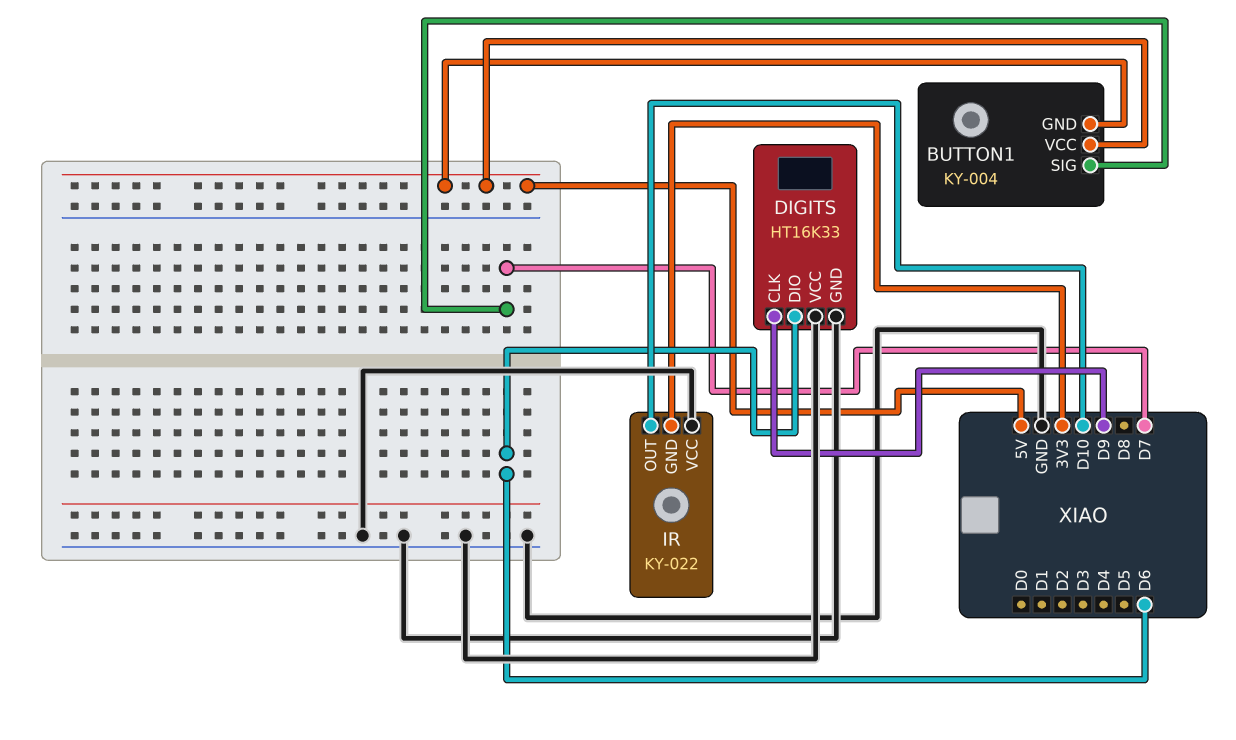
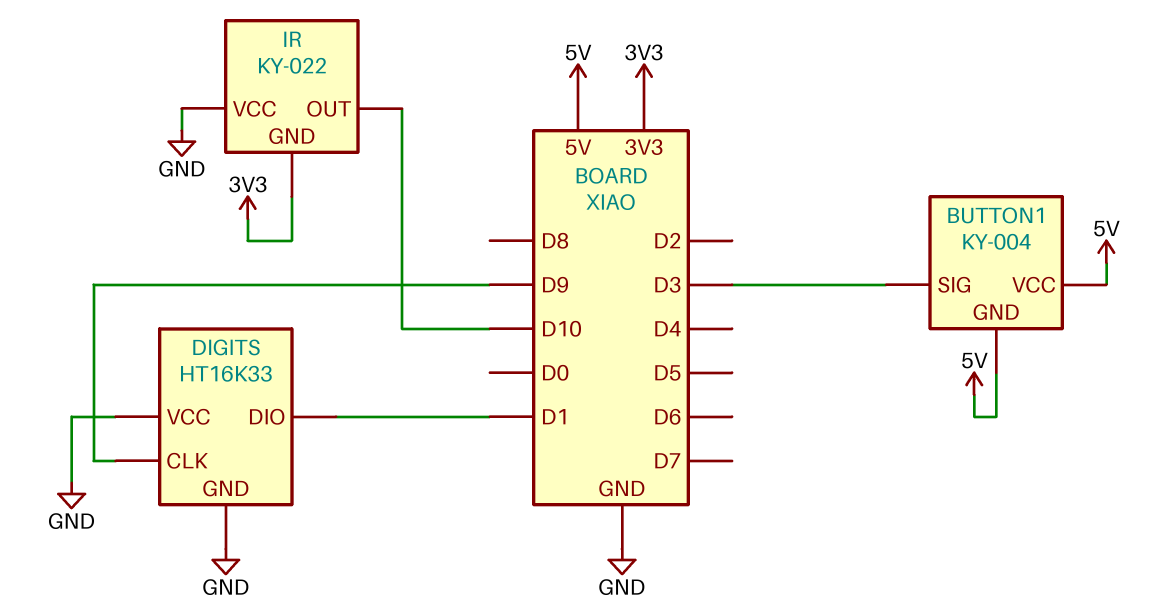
BUTTON1 pin SIG: D7 -> D3
DIGITS pin DIO: D6 -> D1

